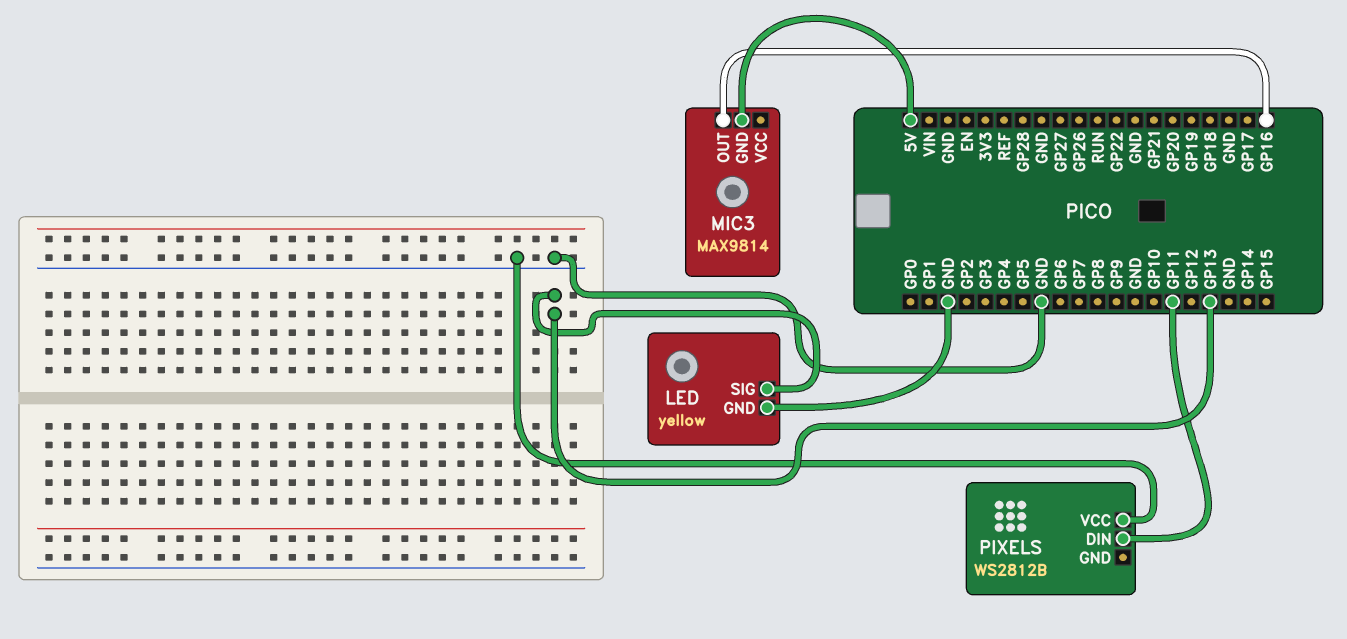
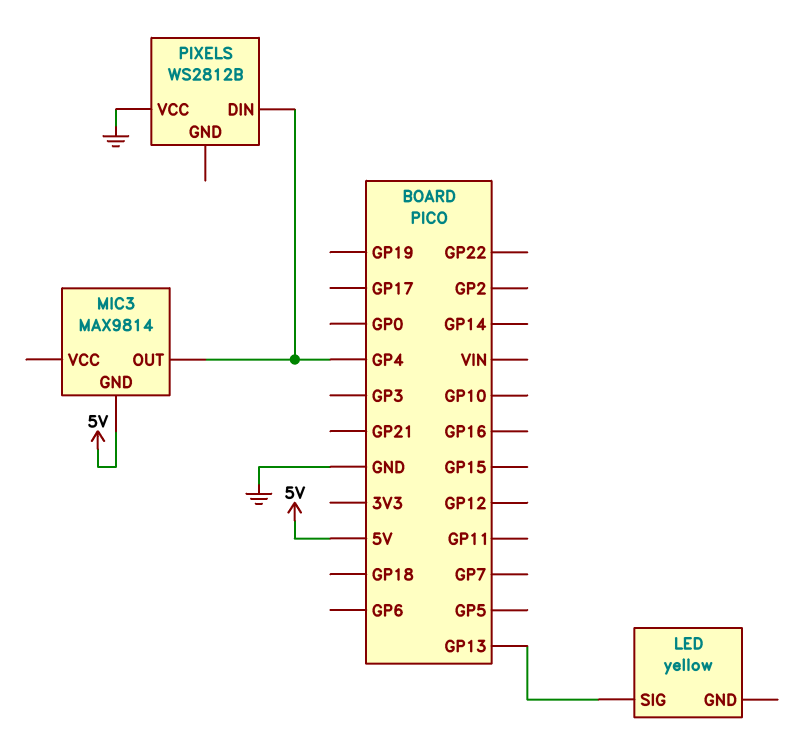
LED pin GND: GND -> none
MIC3 pin OUT: GP16 -> GP4
PIXELS pin DIN: GP11 -> GP4

